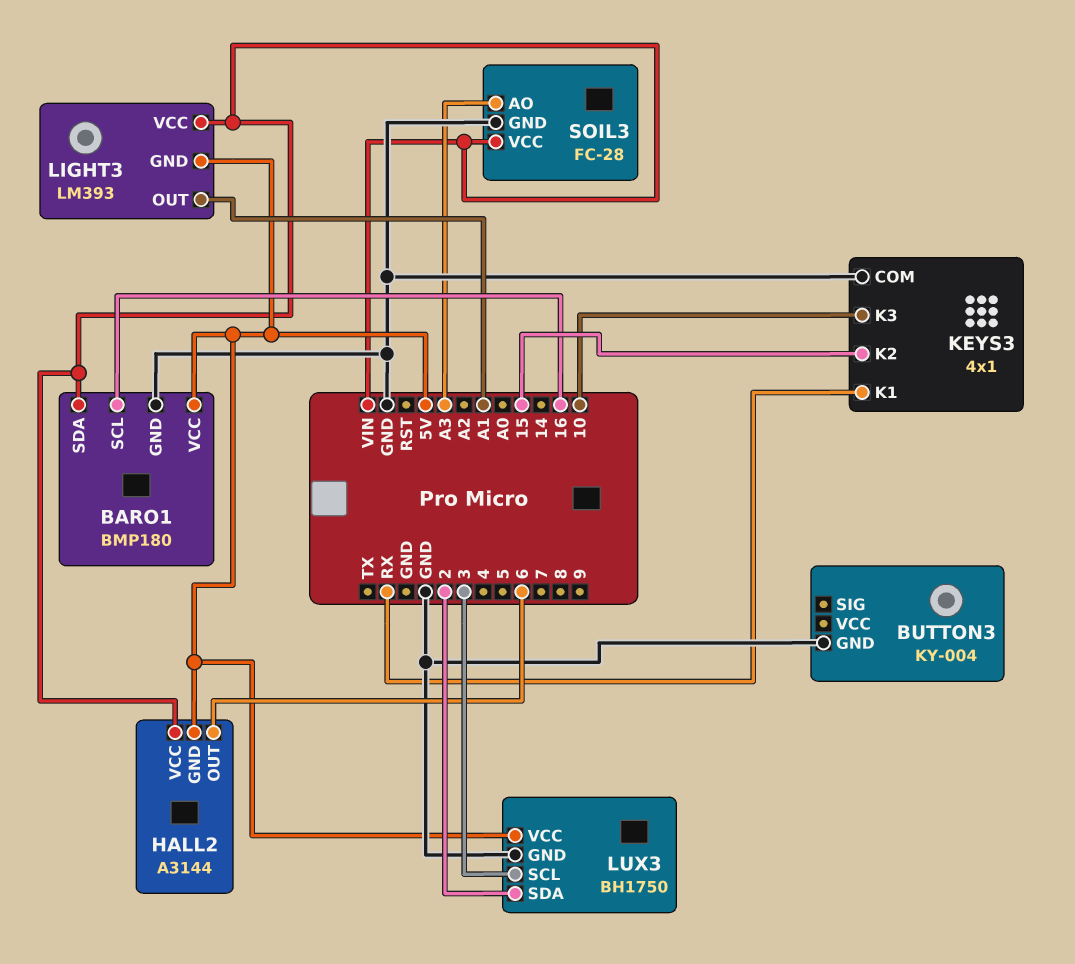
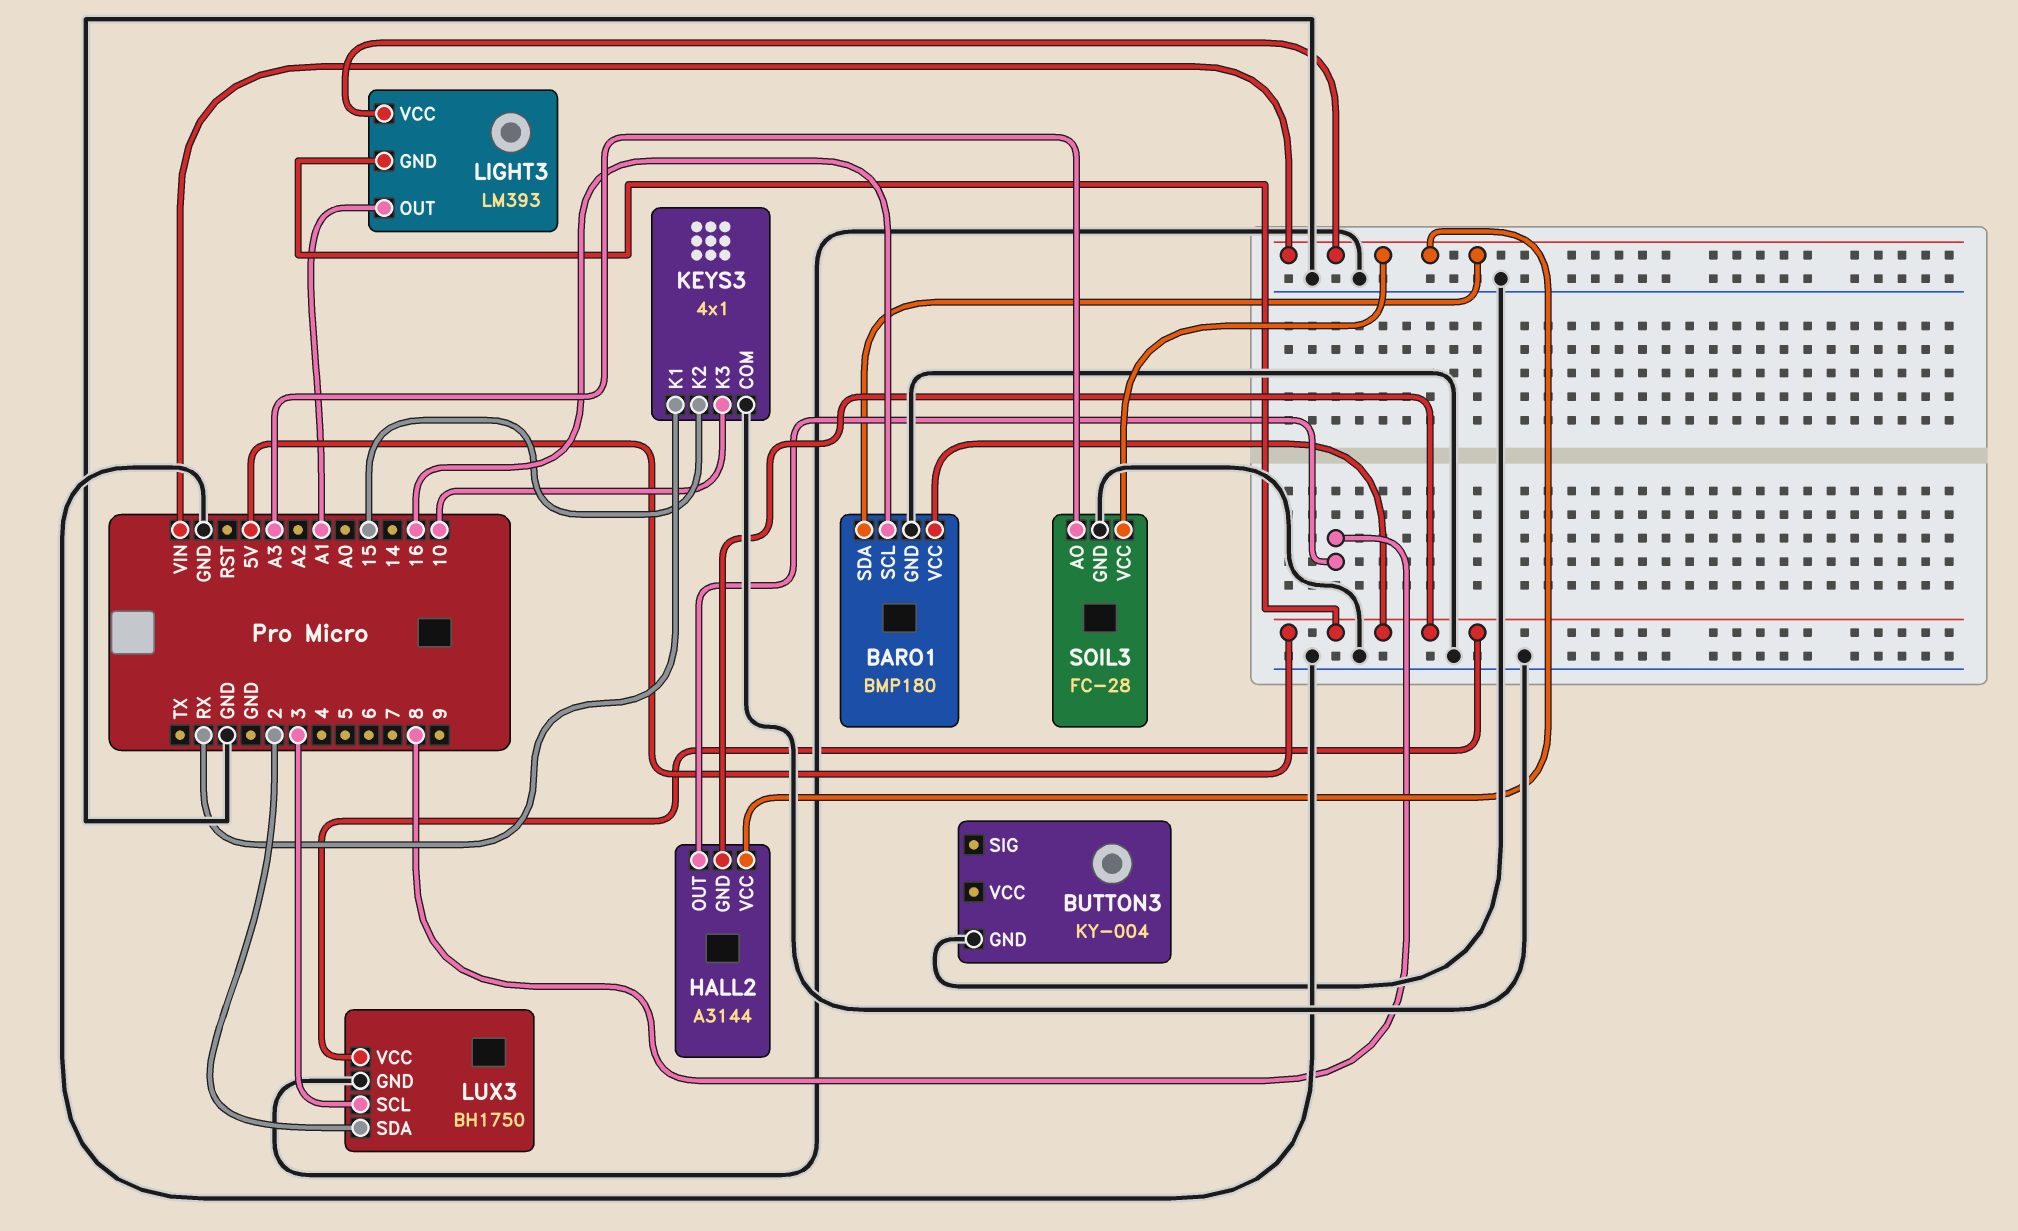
HALL2 pin OUT: 6 -> 8

